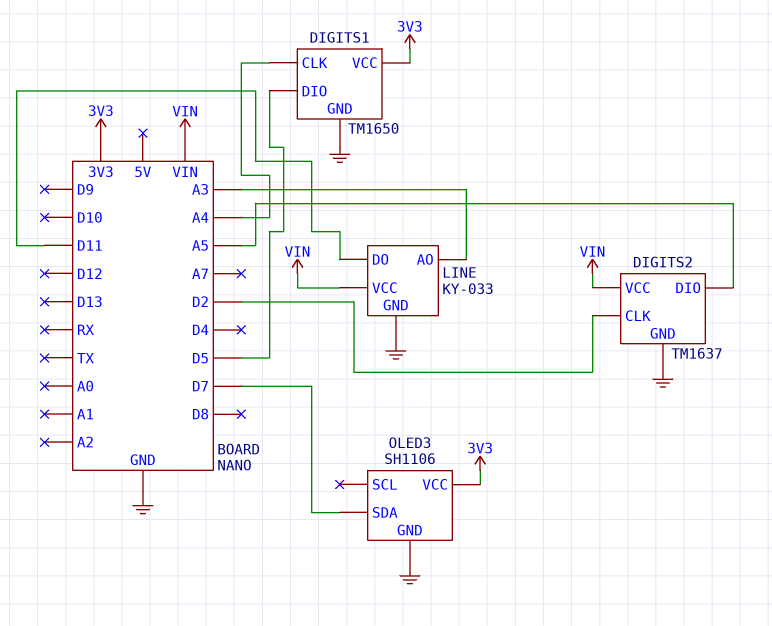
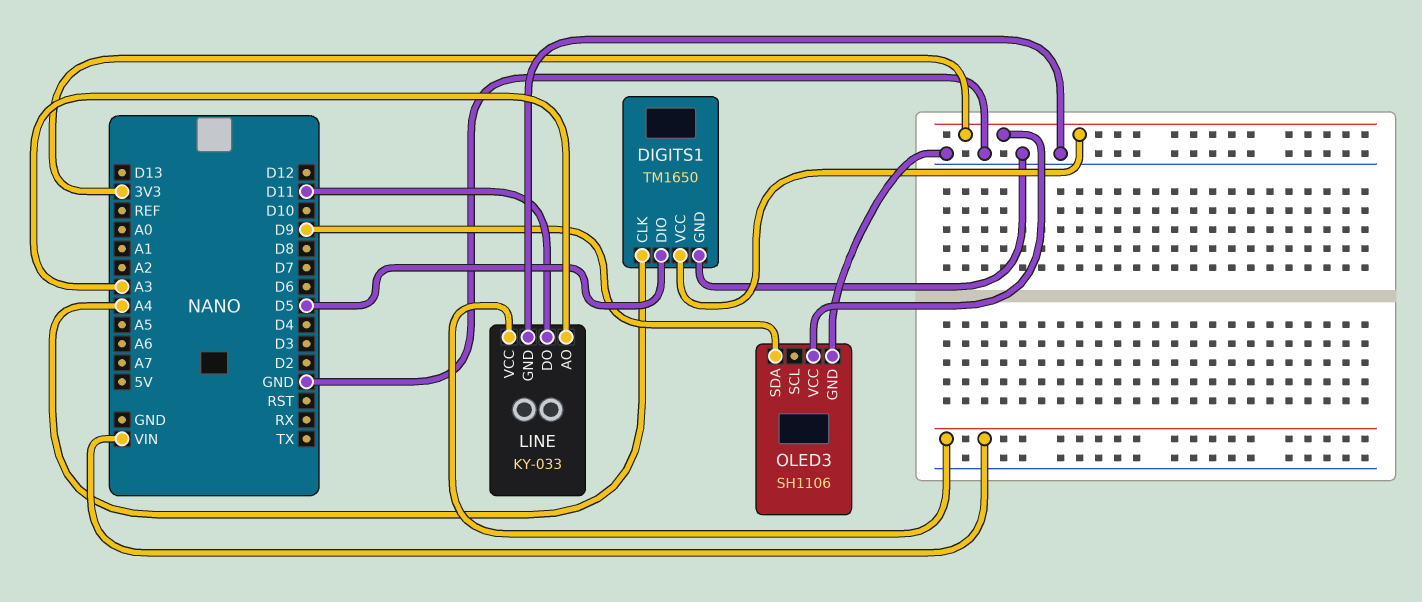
DIGITS2: TM1637 -> none
DIGITS2 pin CLK: D2 -> none
DIGITS2 pin DIO: A5 -> none
DIGITS2 pin GND: GND -> none
DIGITS2 pin VCC: VIN -> none
OLED3 pin SDA: D7 -> D9

